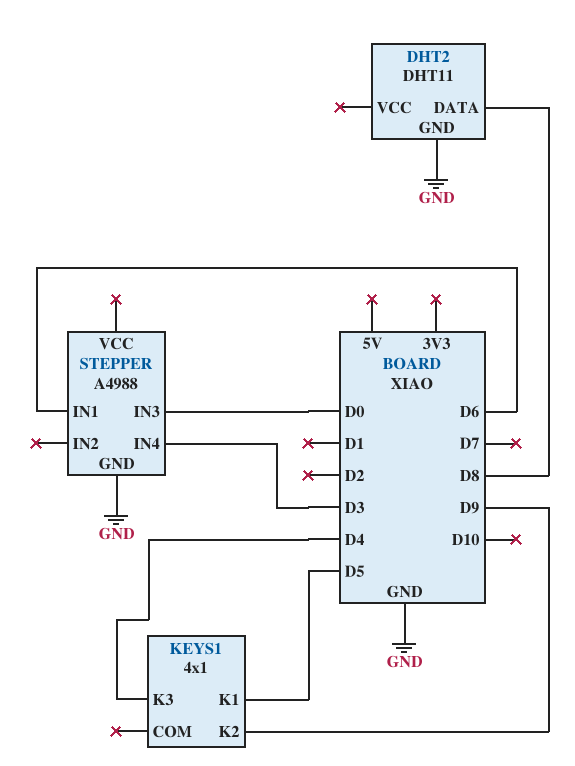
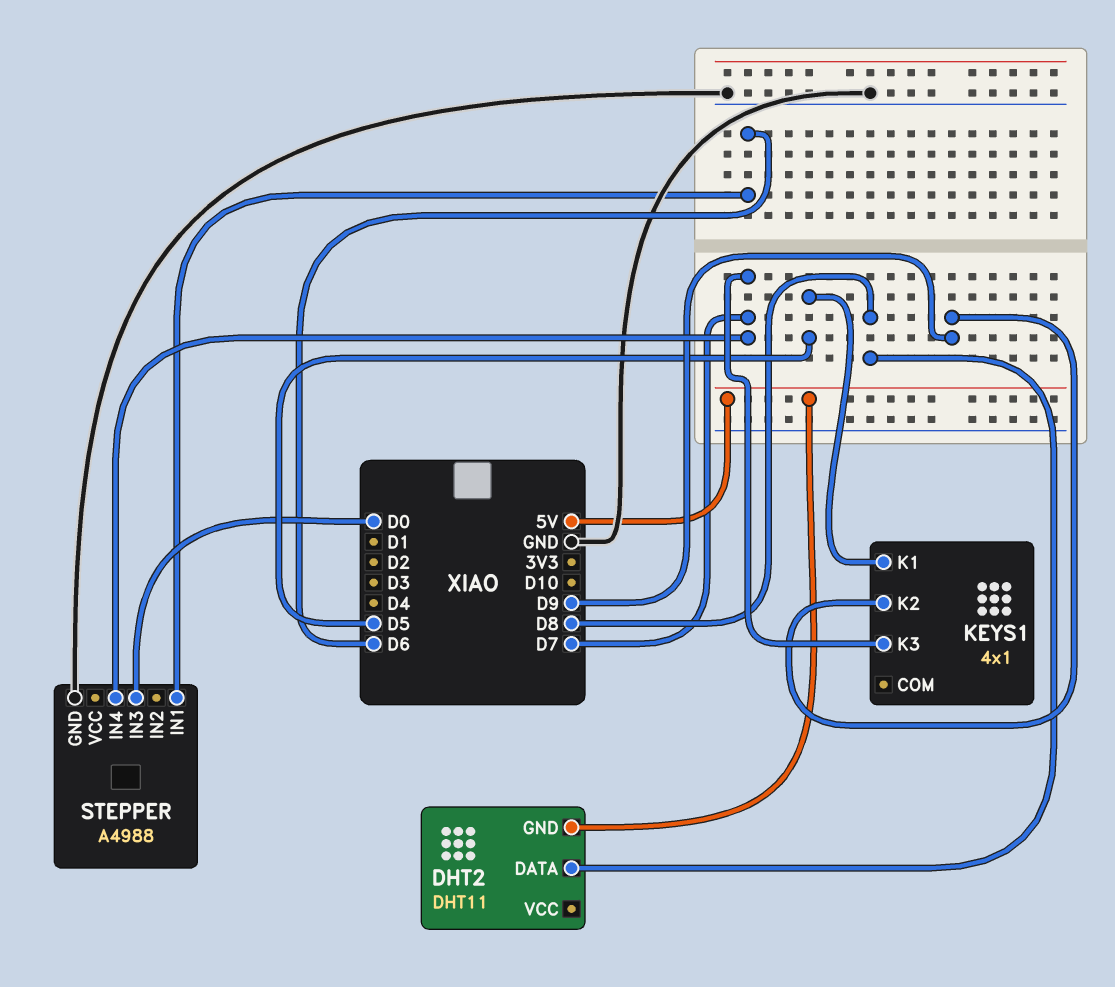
DHT2 pin GND: GND -> 5V
KEYS1 pin K3: D4 -> D7
STEPPER pin IN4: D3 -> D7

